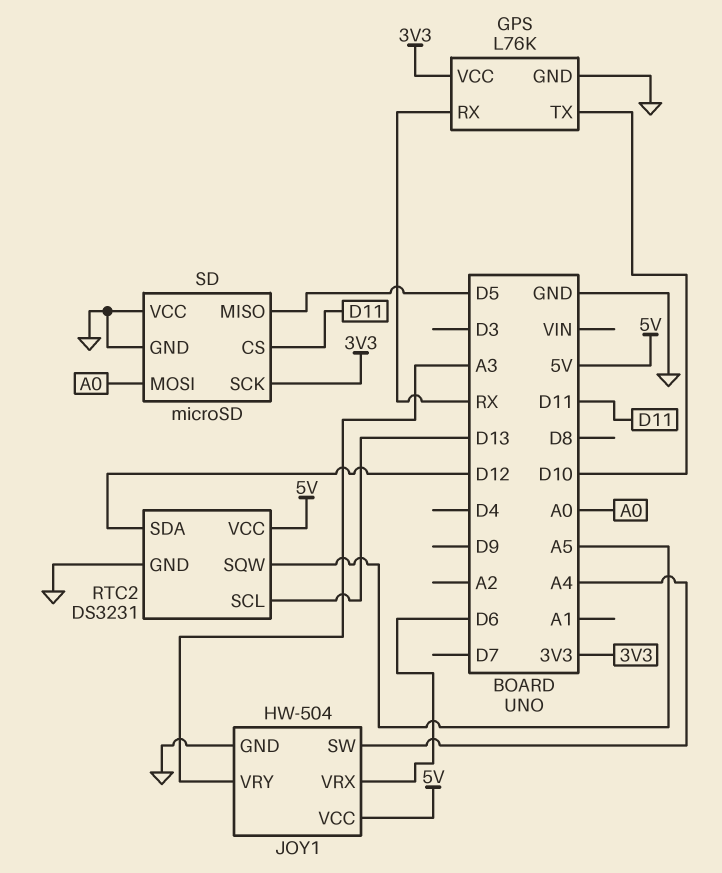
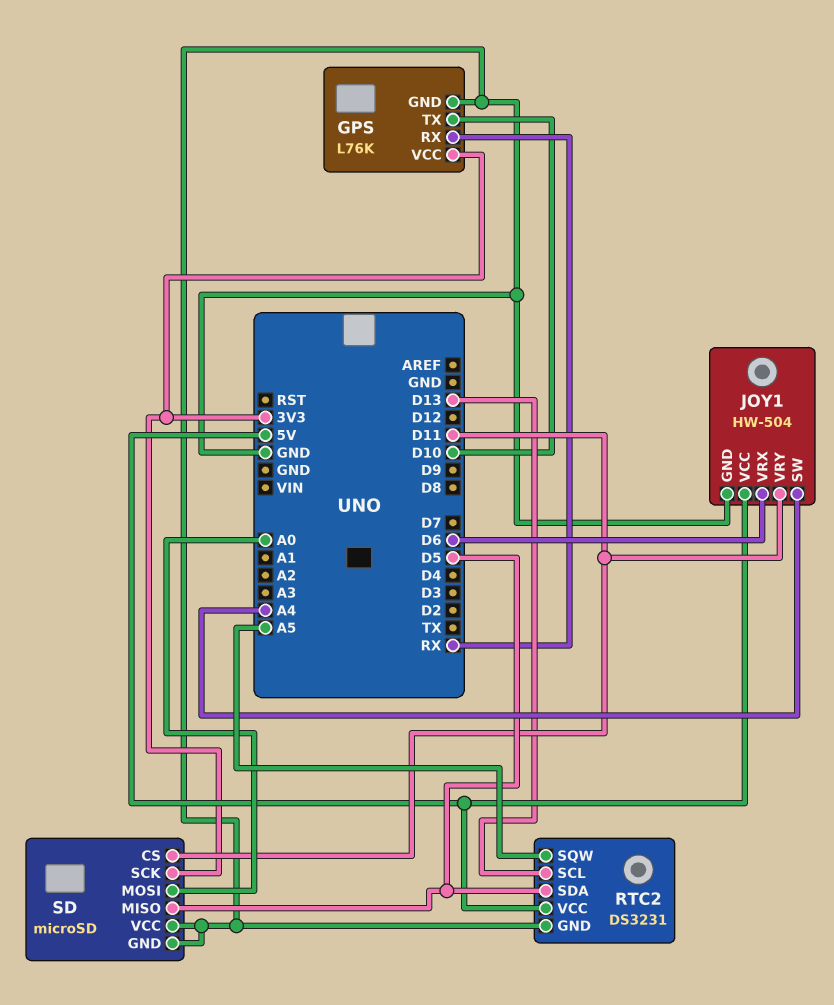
JOY1 pin VRY: A3 -> D11
RTC2 pin SDA: D12 -> D5

